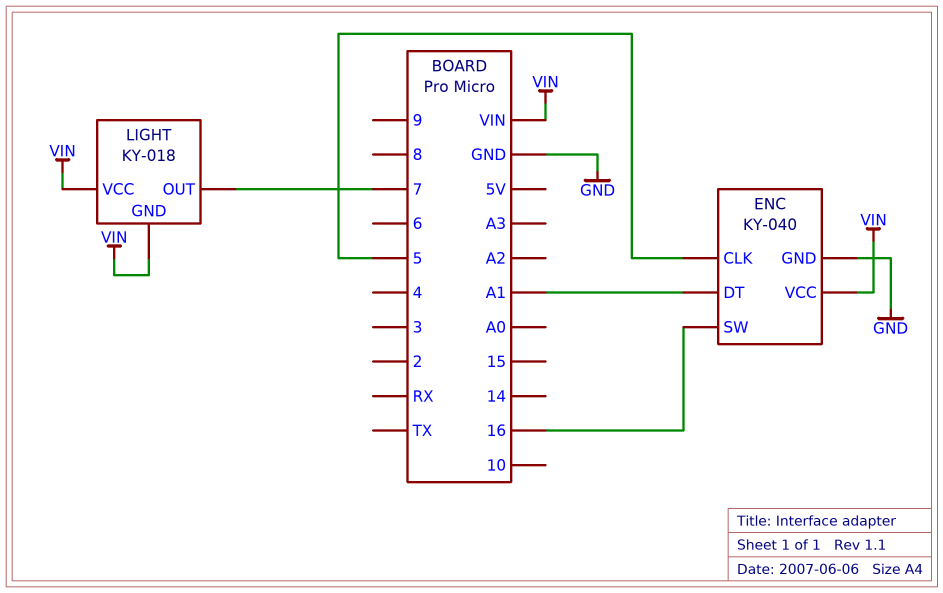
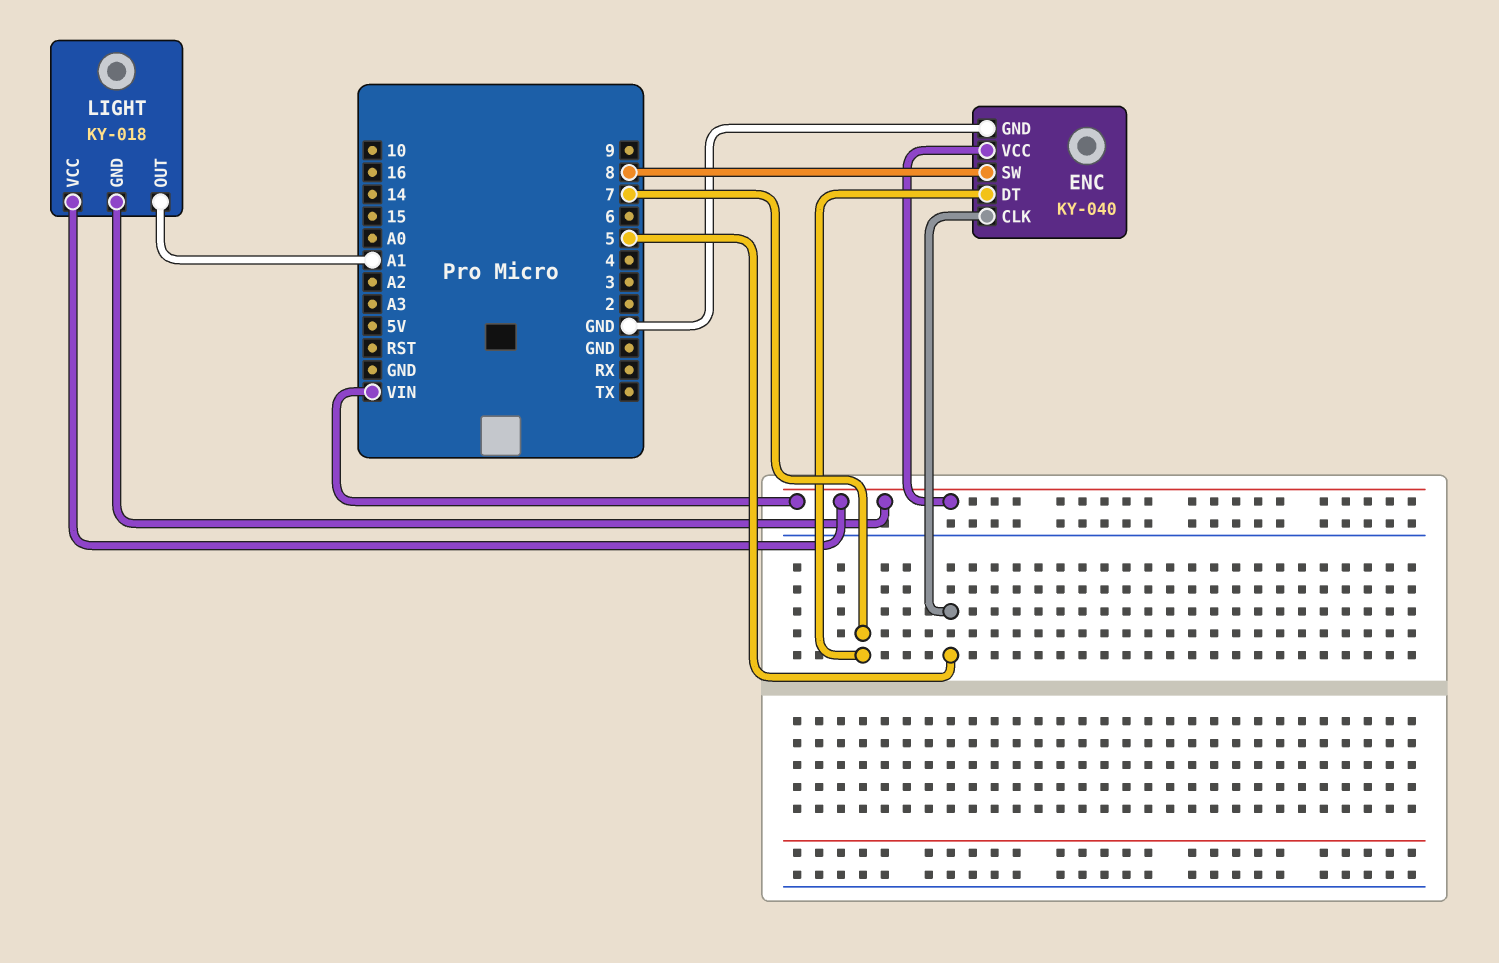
ENC pin DT: A1 -> 7
ENC pin SW: 16 -> 8
LIGHT pin OUT: 7 -> A1

